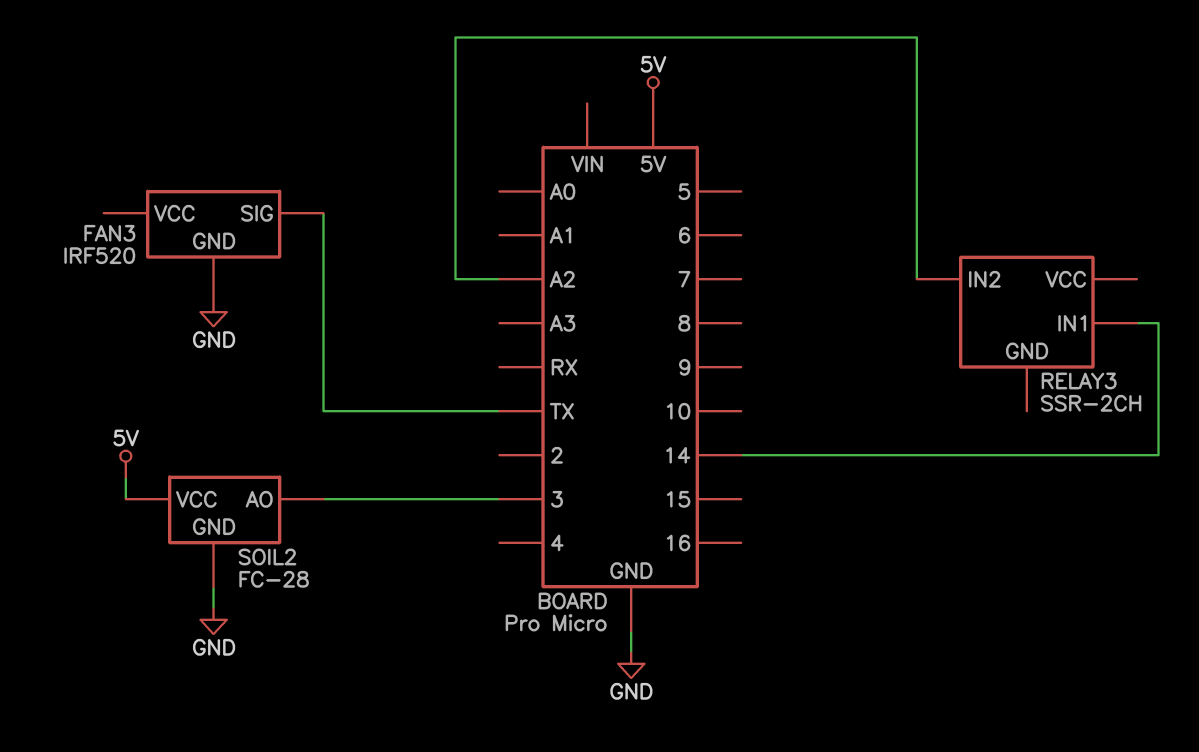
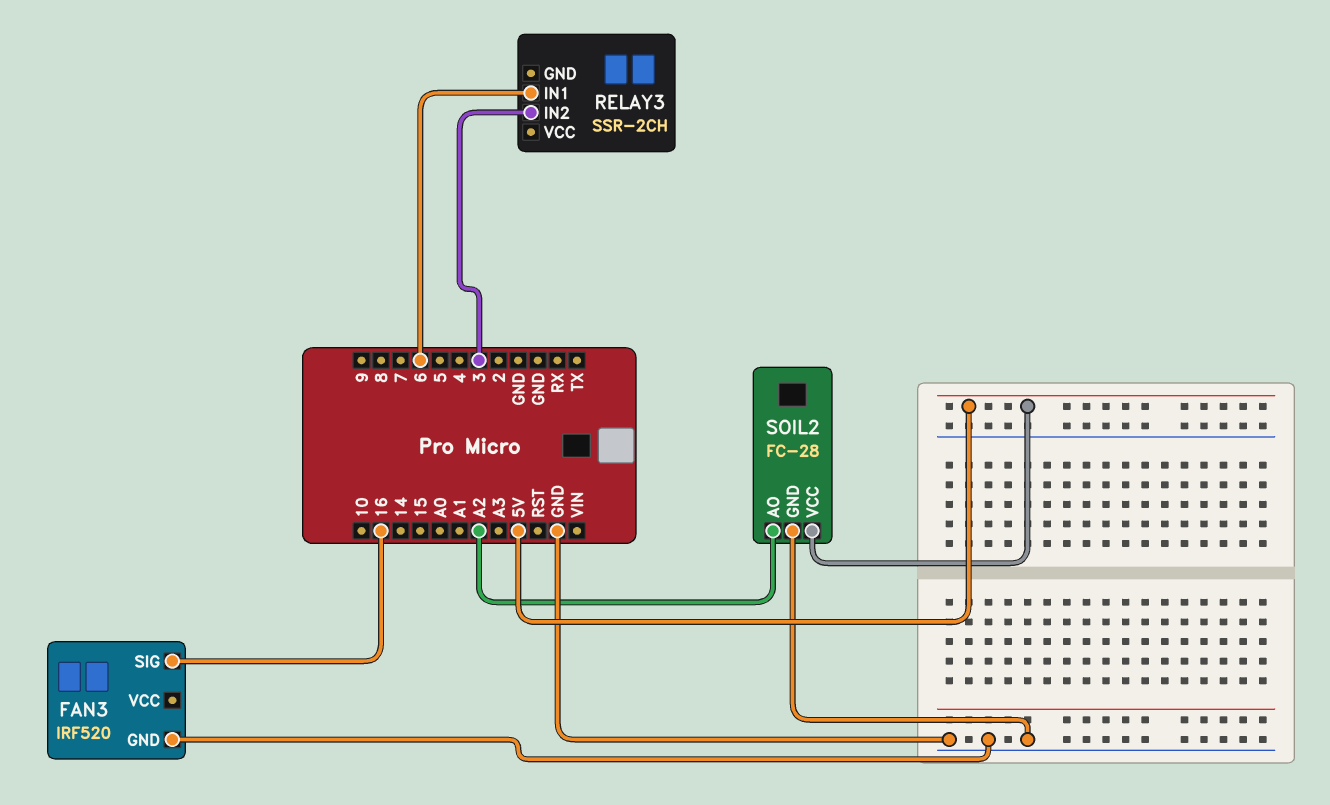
FAN3 pin SIG: TX -> 16
RELAY3 pin IN1: 14 -> 6
RELAY3 pin IN2: A2 -> 3
SOIL2 pin AO: 3 -> A2

